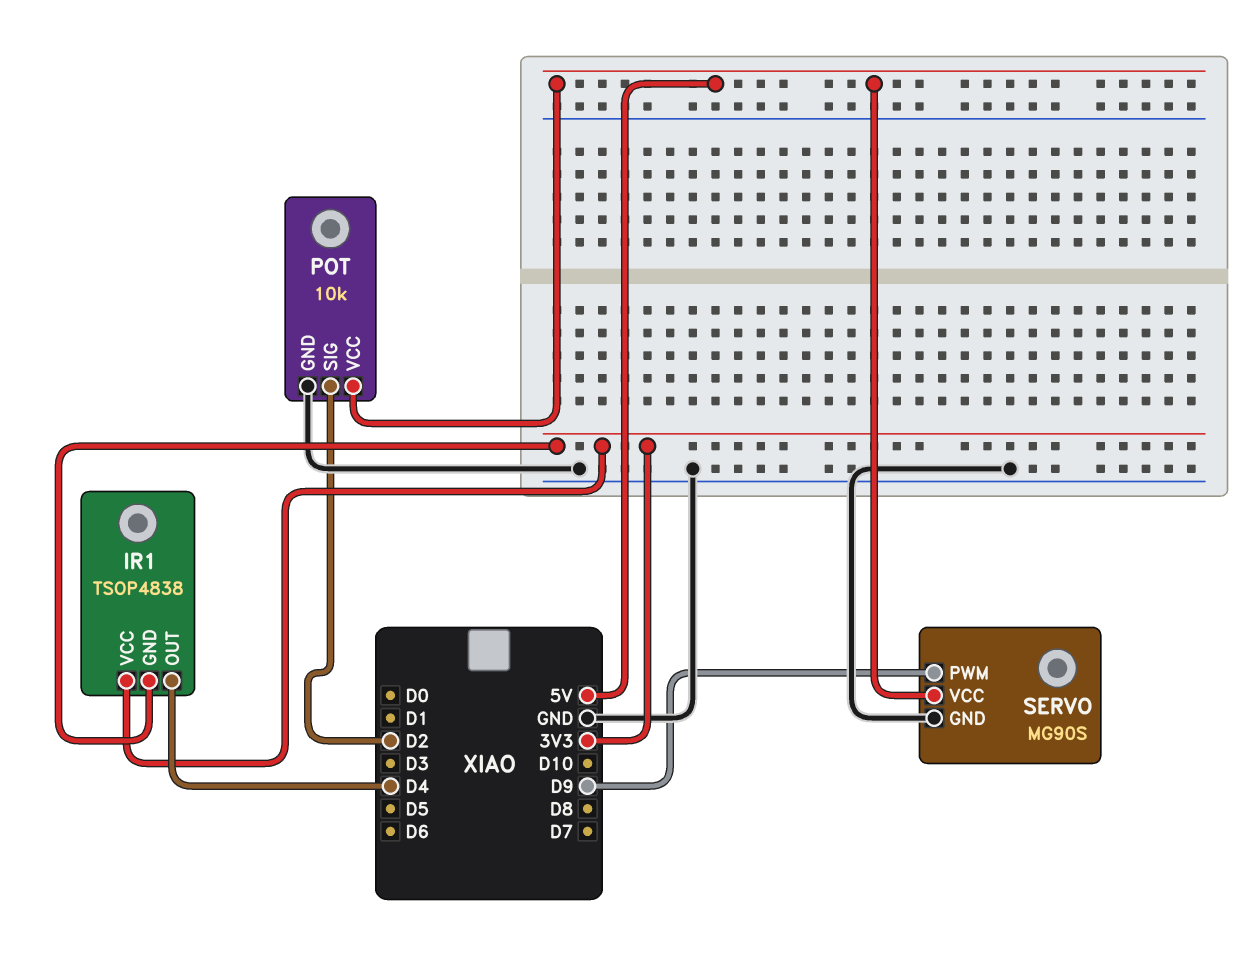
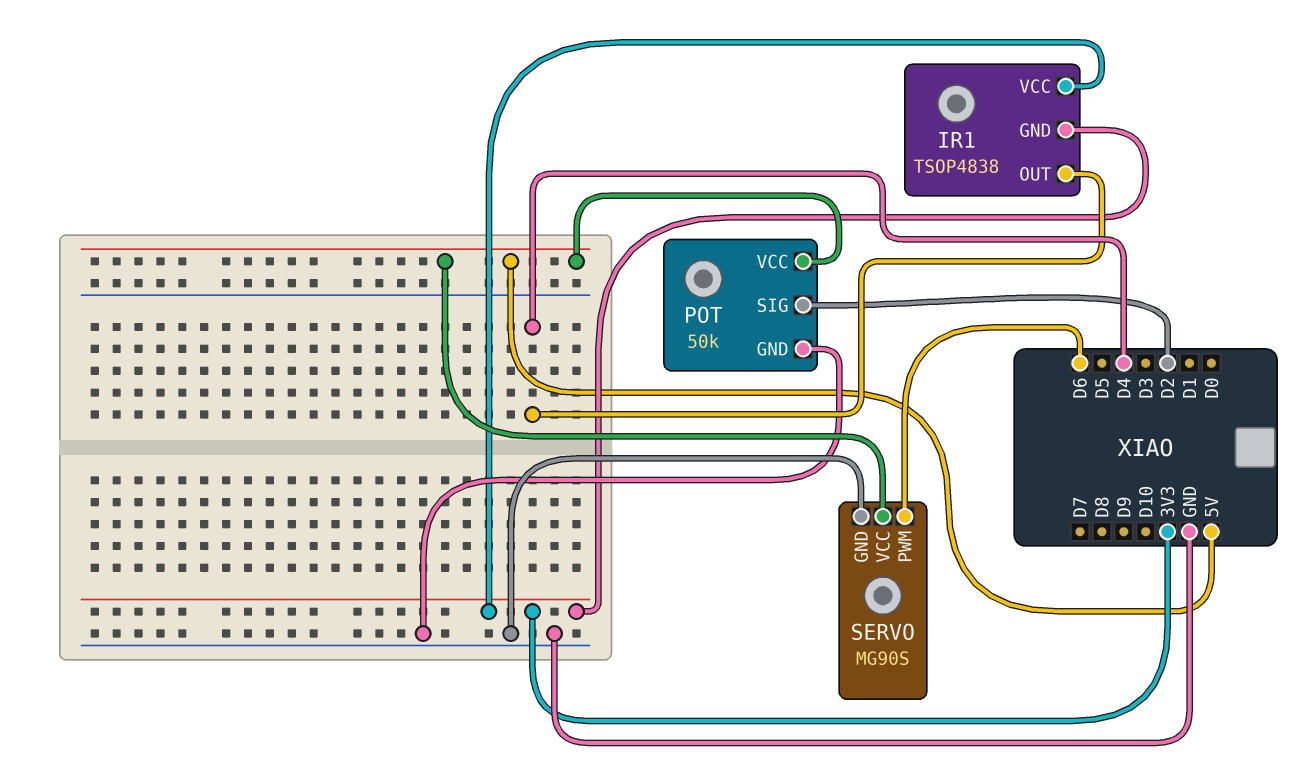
POT: 10k -> 50k
SERVO pin PWM: D9 -> D6

